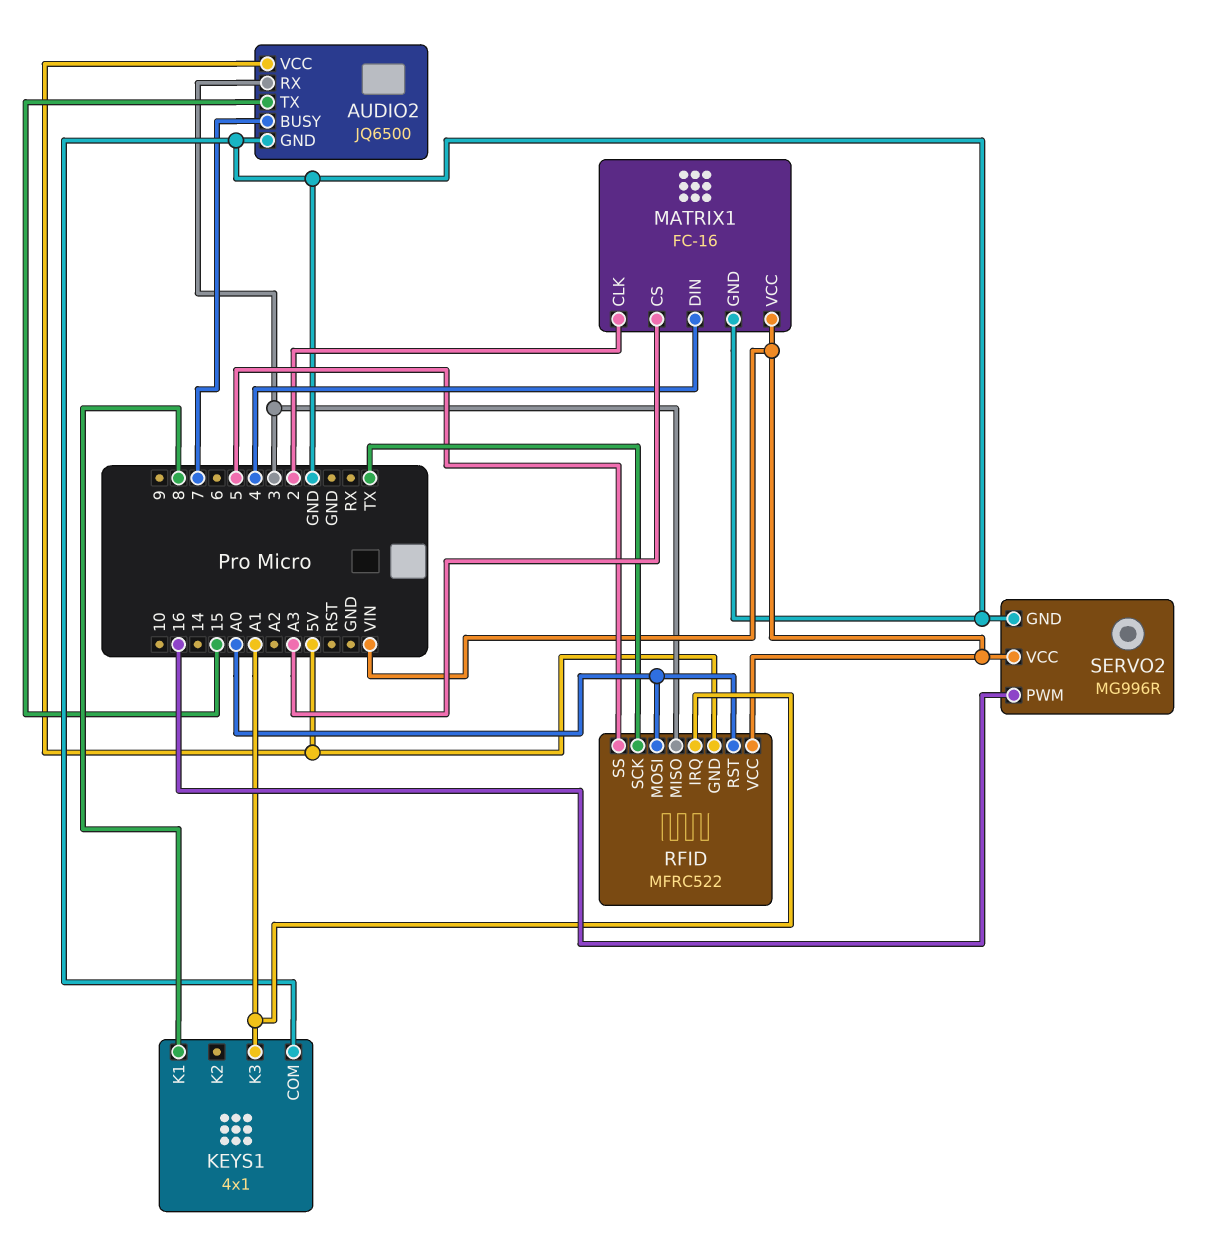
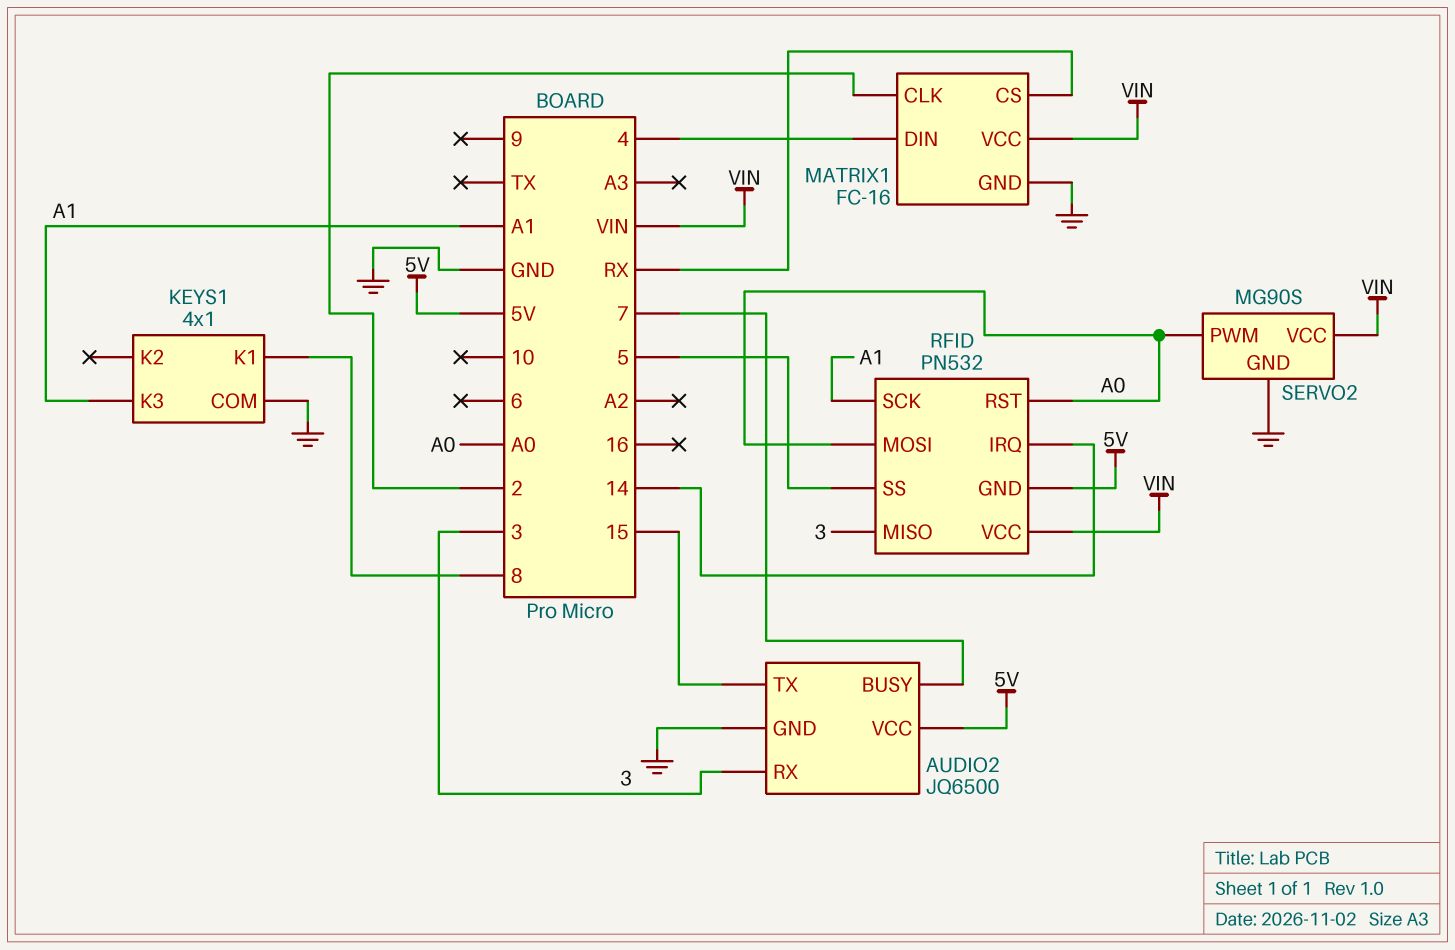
MATRIX1 pin CS: A3 -> RX
RFID: MFRC522 -> PN532
RFID pin IRQ: A1 -> 14
RFID pin SCK: TX -> A1
SERVO2: MG996R -> MG90S
SERVO2 pin PWM: 16 -> A0

